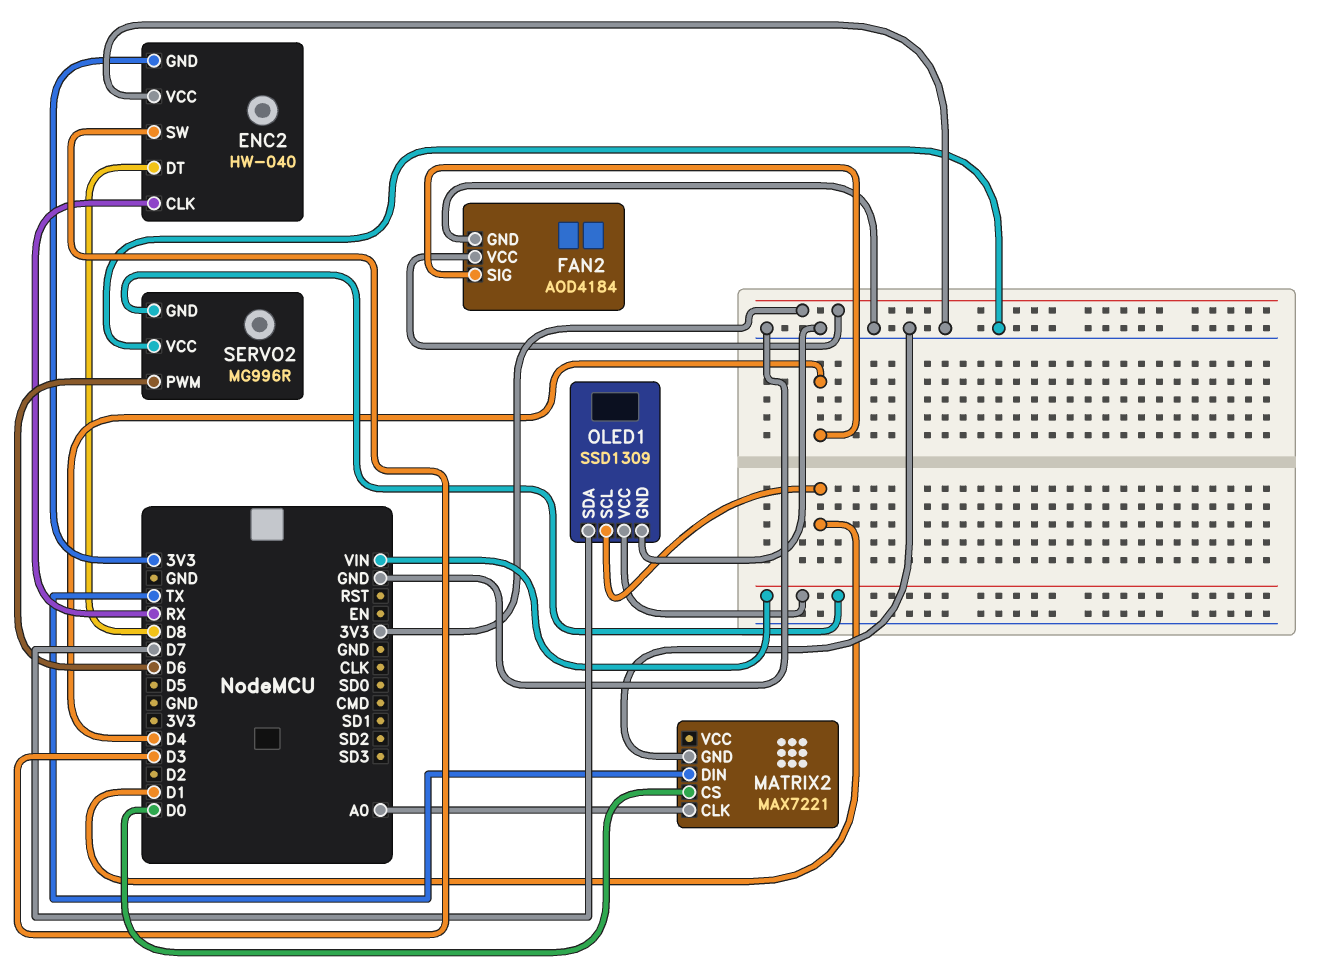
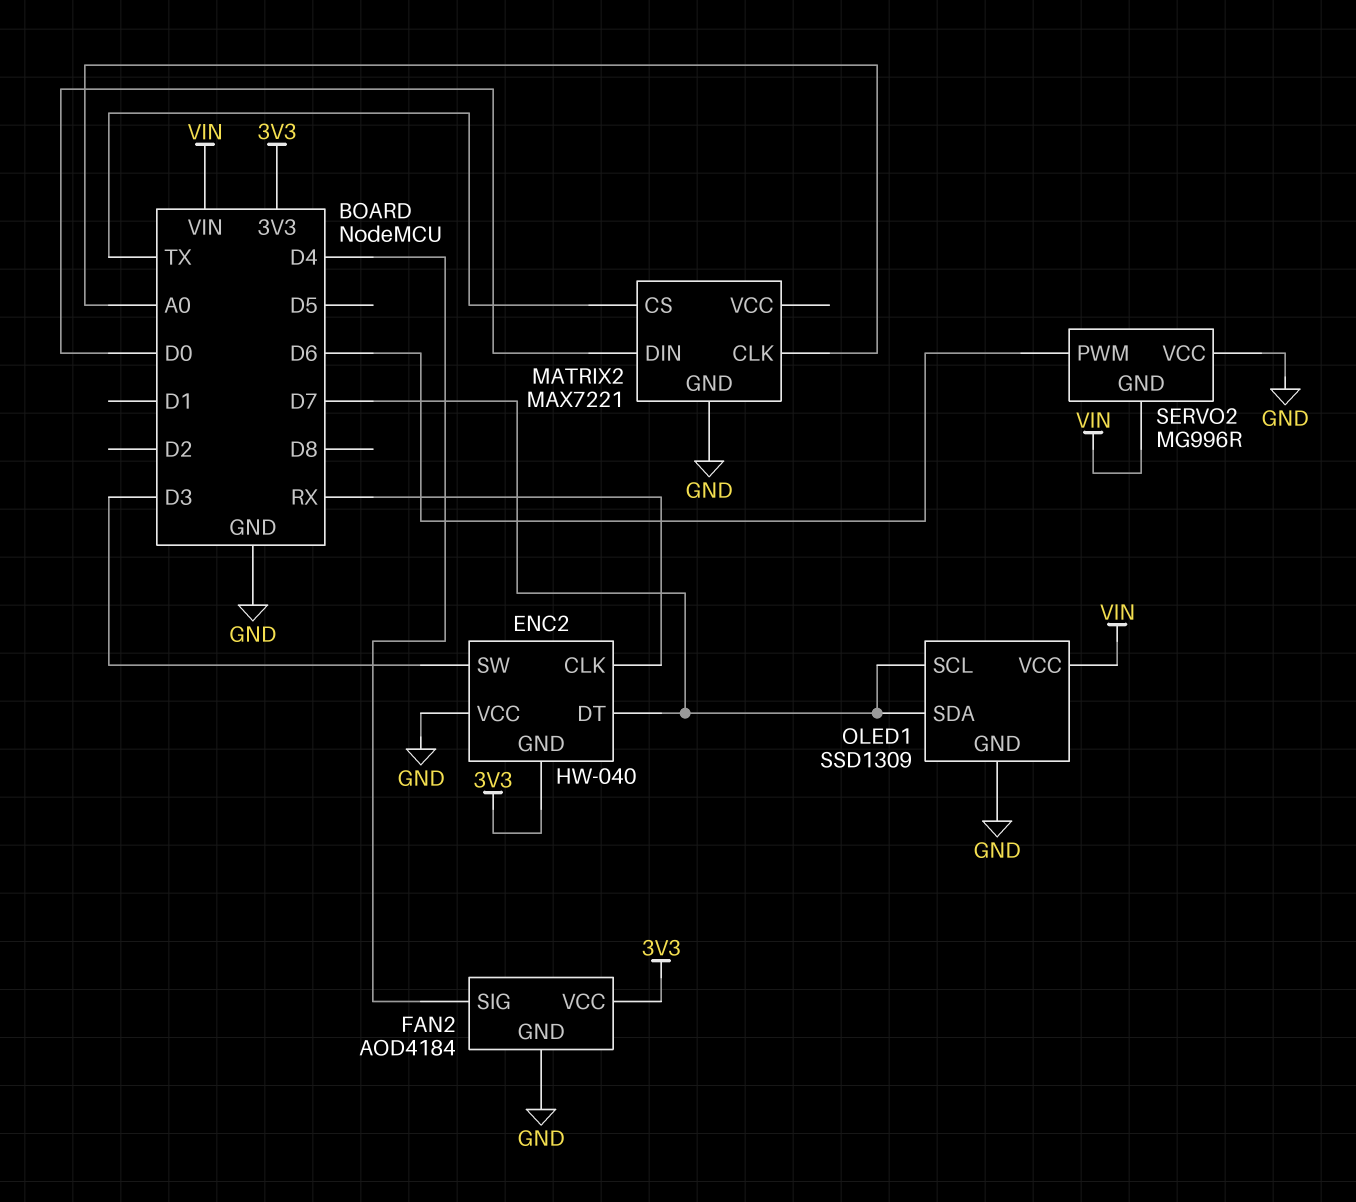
ENC2 pin DT: D8 -> D7
MATRIX2 pin CS: D0 -> TX
MATRIX2 pin DIN: TX -> D0
OLED1 pin SCL: D1 -> D7

